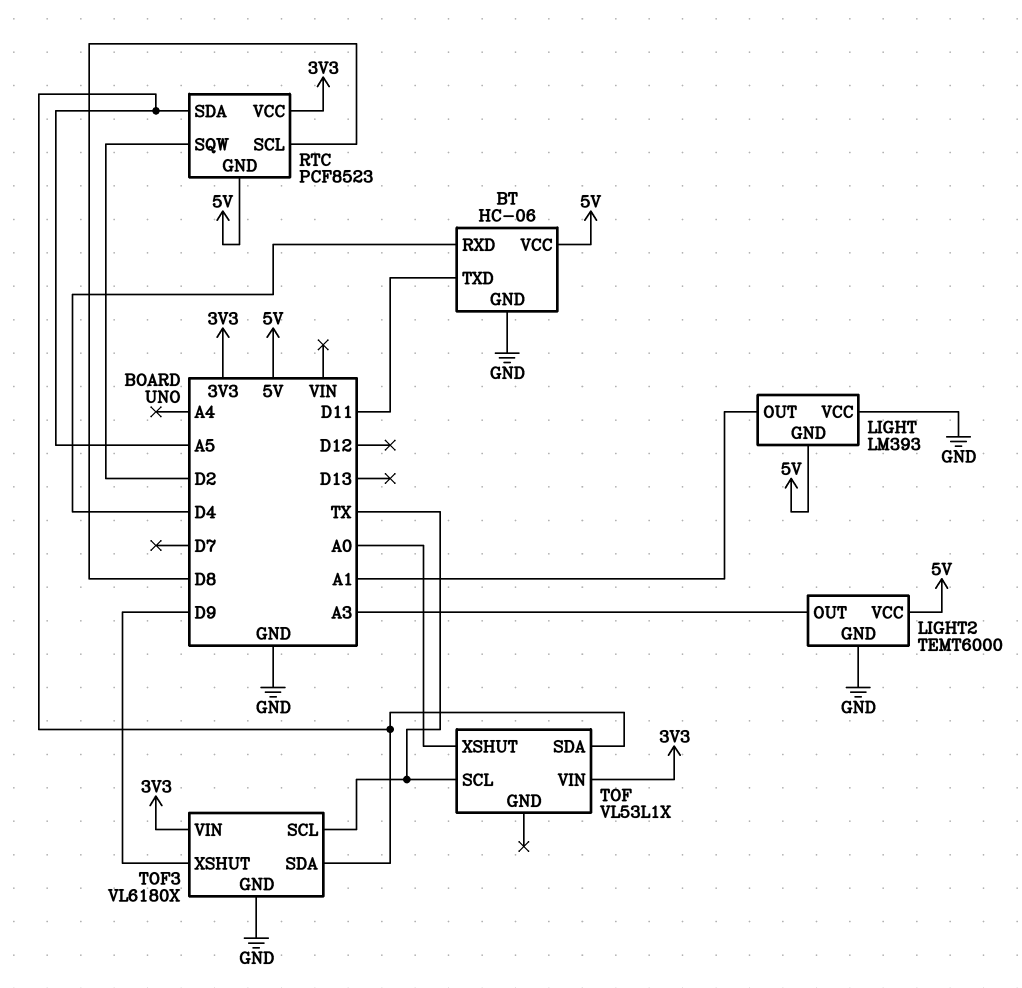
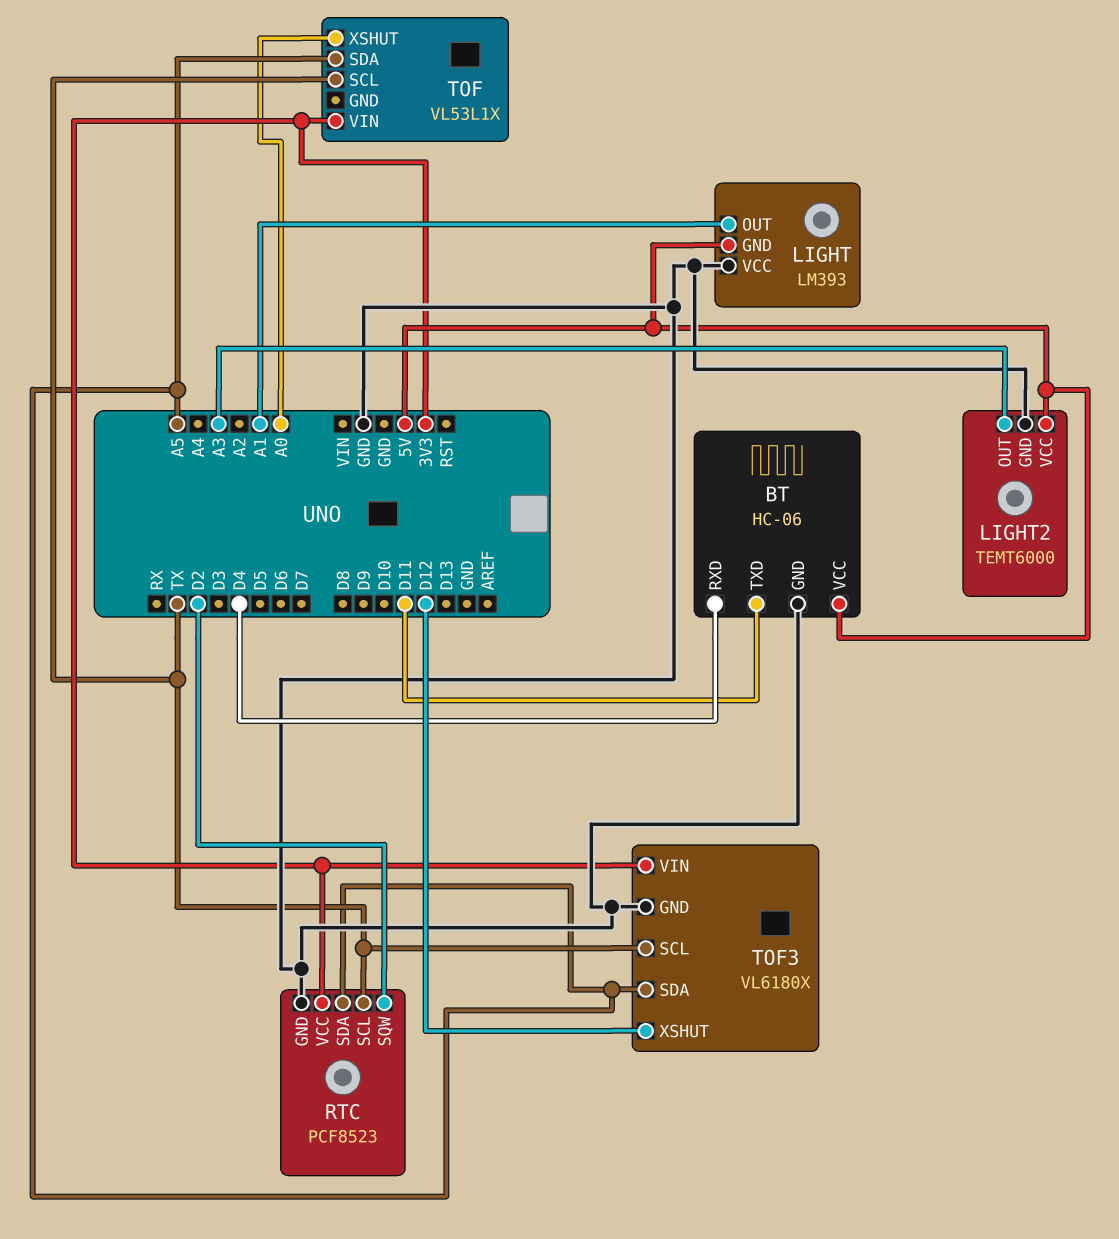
RTC pin GND: 5V -> GND
RTC pin SCL: D8 -> TX
TOF3 pin XSHUT: D9 -> D12

